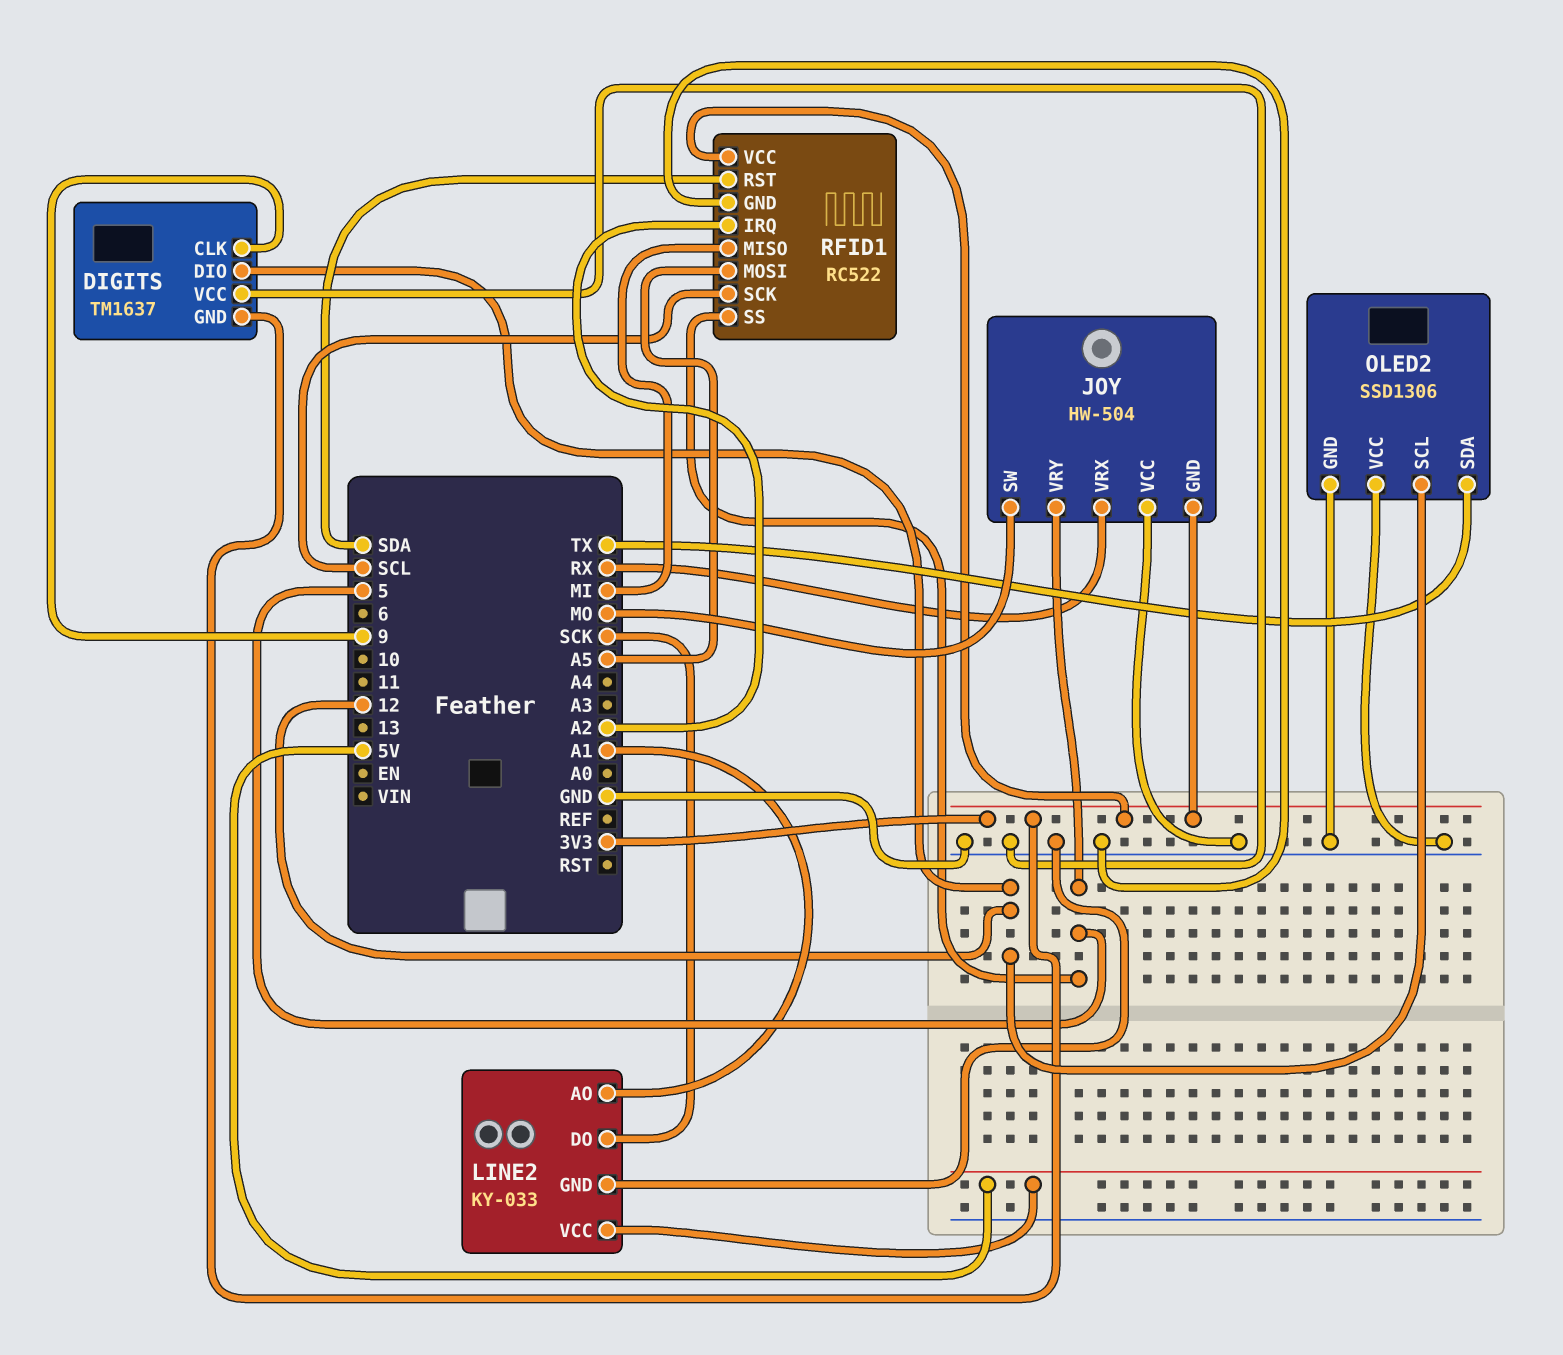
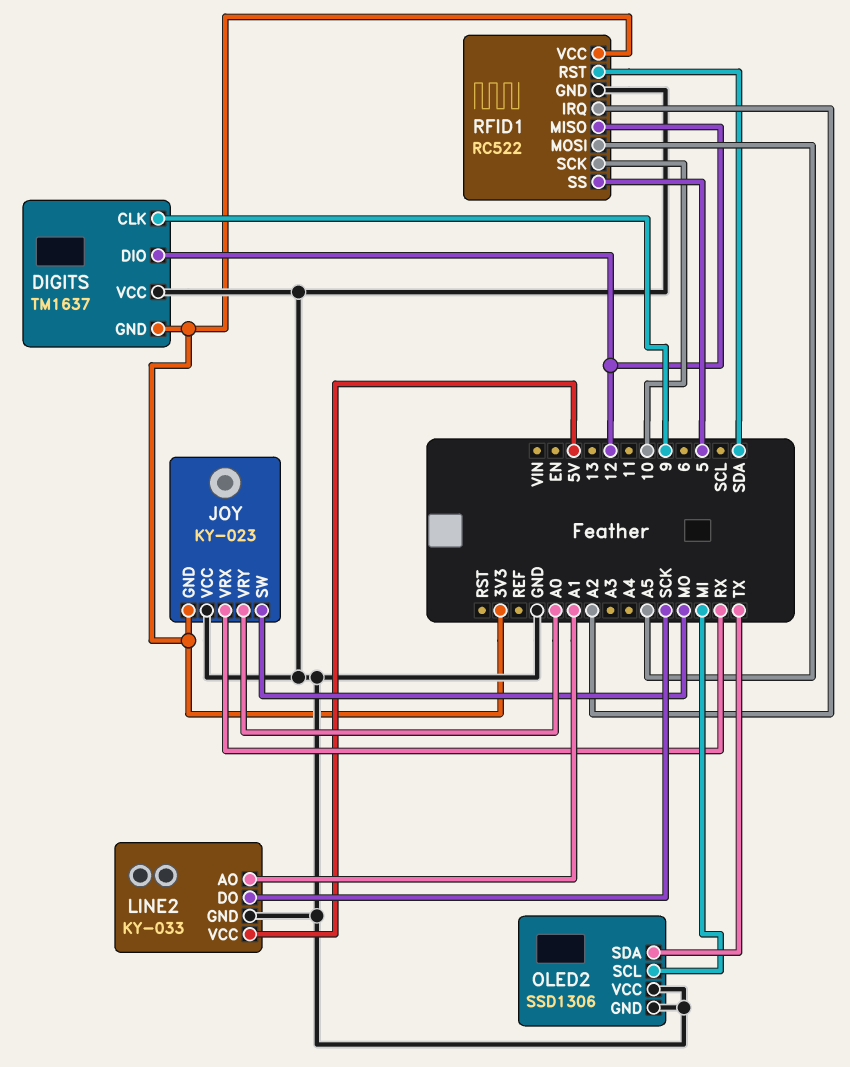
JOY: HW-504 -> KY-023
JOY pin VRY: 5 -> A0
OLED2 pin SCL: 12 -> MI
RFID1 pin MISO: MI -> 12
RFID1 pin SCK: SCL -> 10

